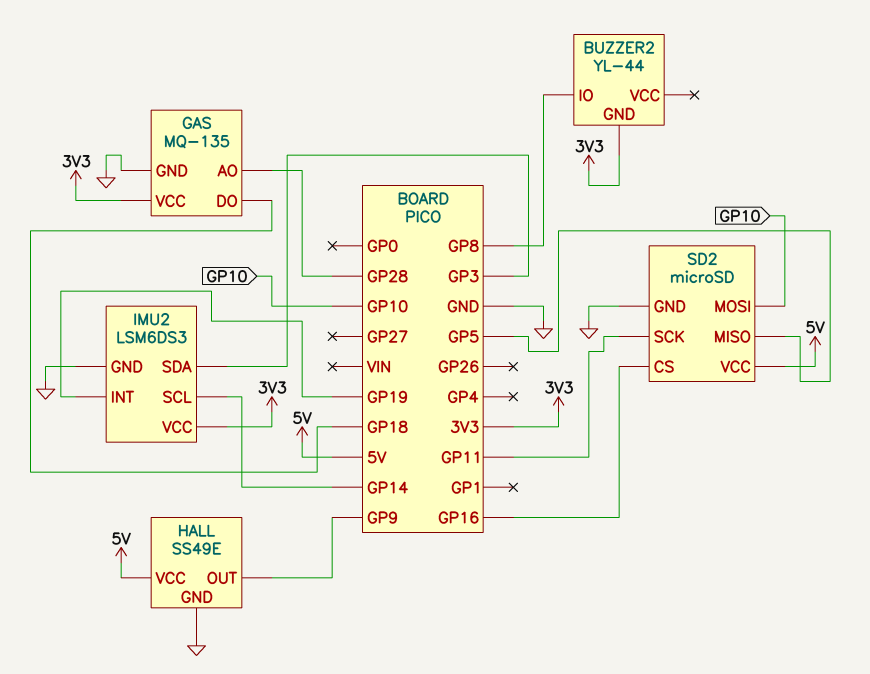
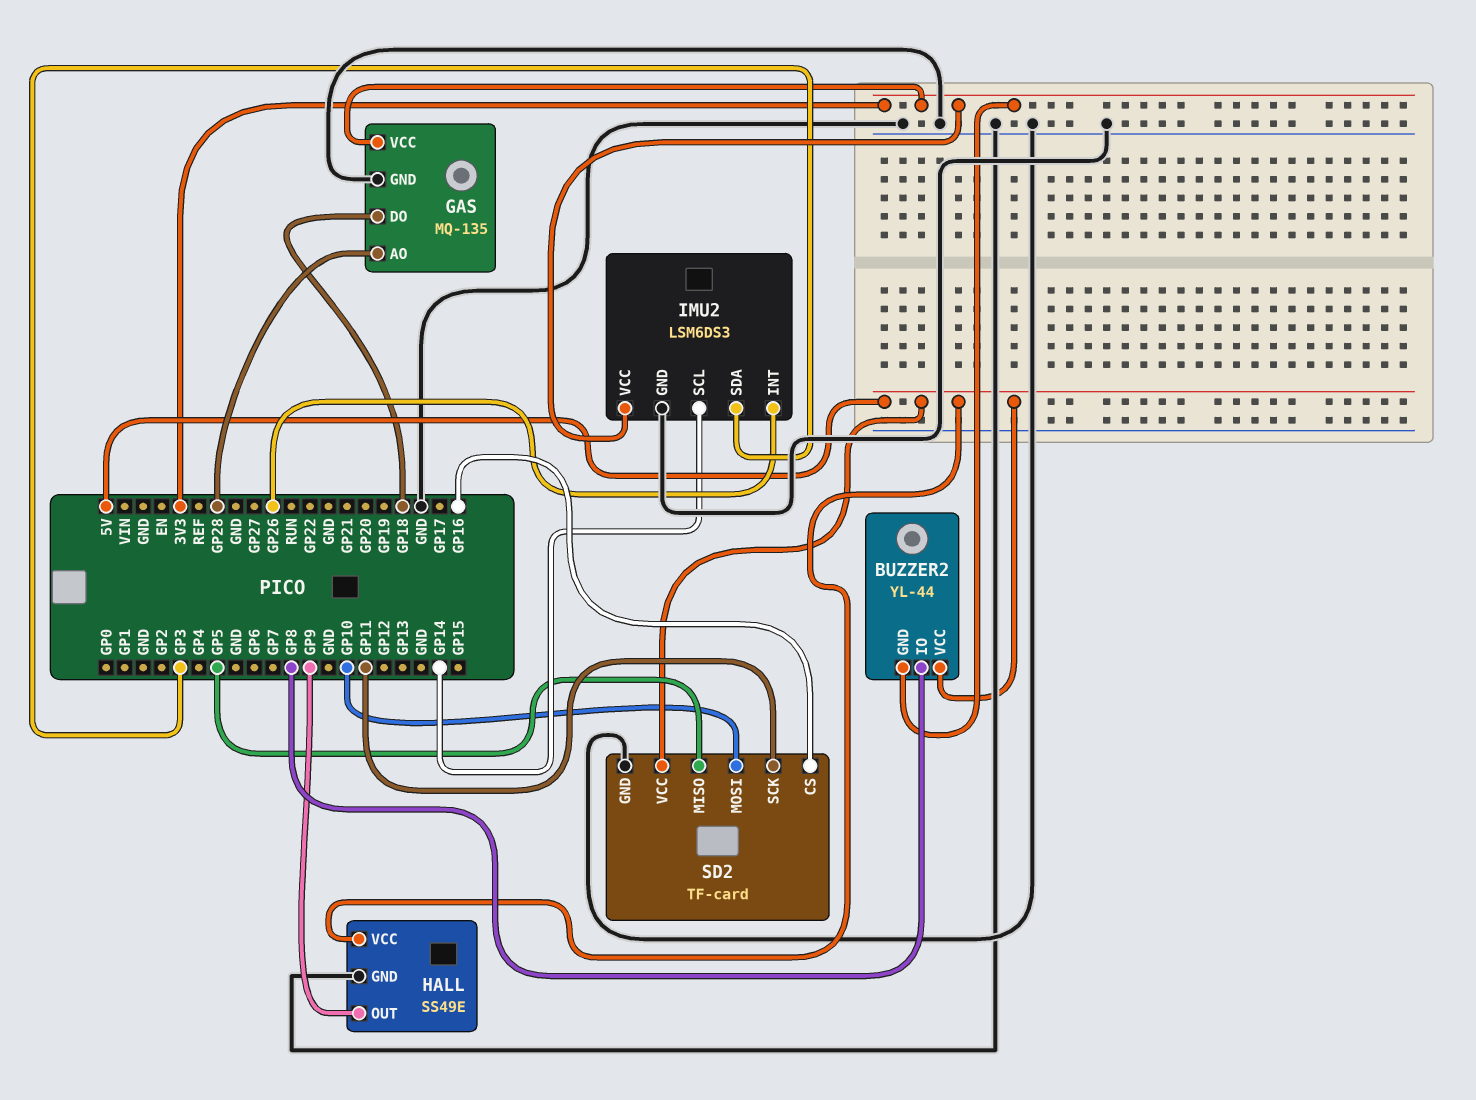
BUZZER2 pin VCC: none -> 5V
IMU2 pin INT: GP19 -> GP26
SD2: microSD -> TF-card

